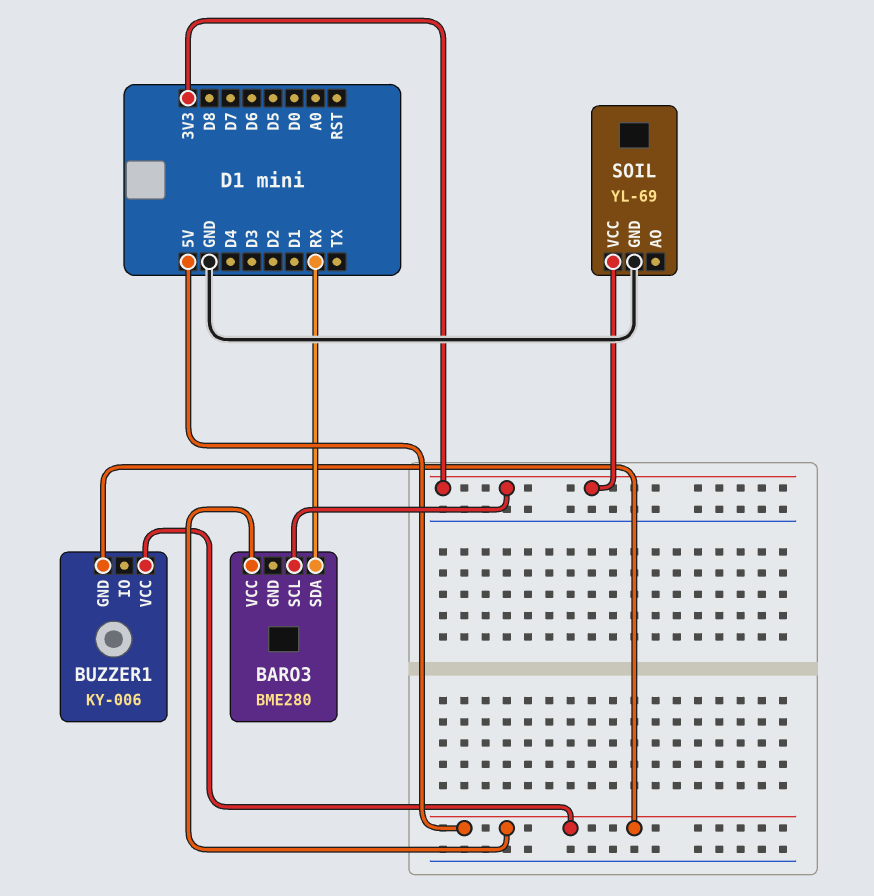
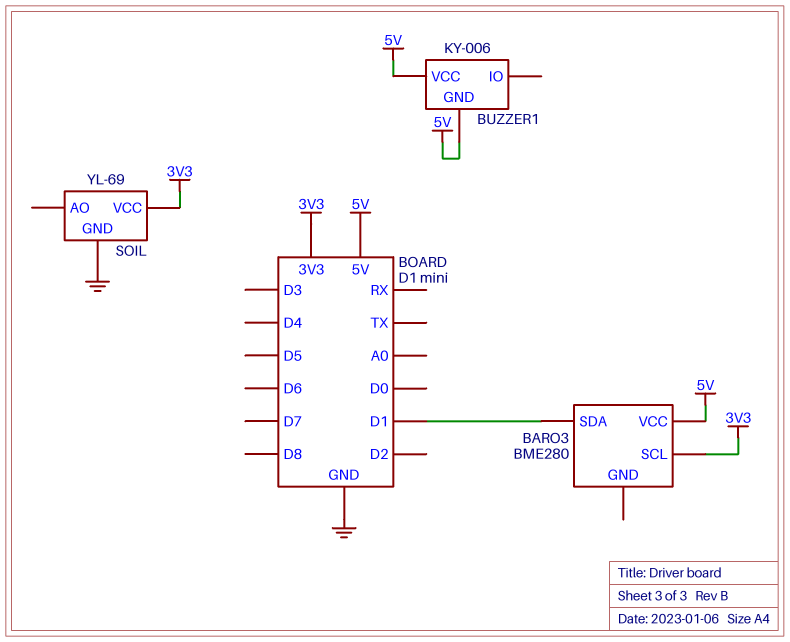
BARO3 pin SDA: RX -> D1

